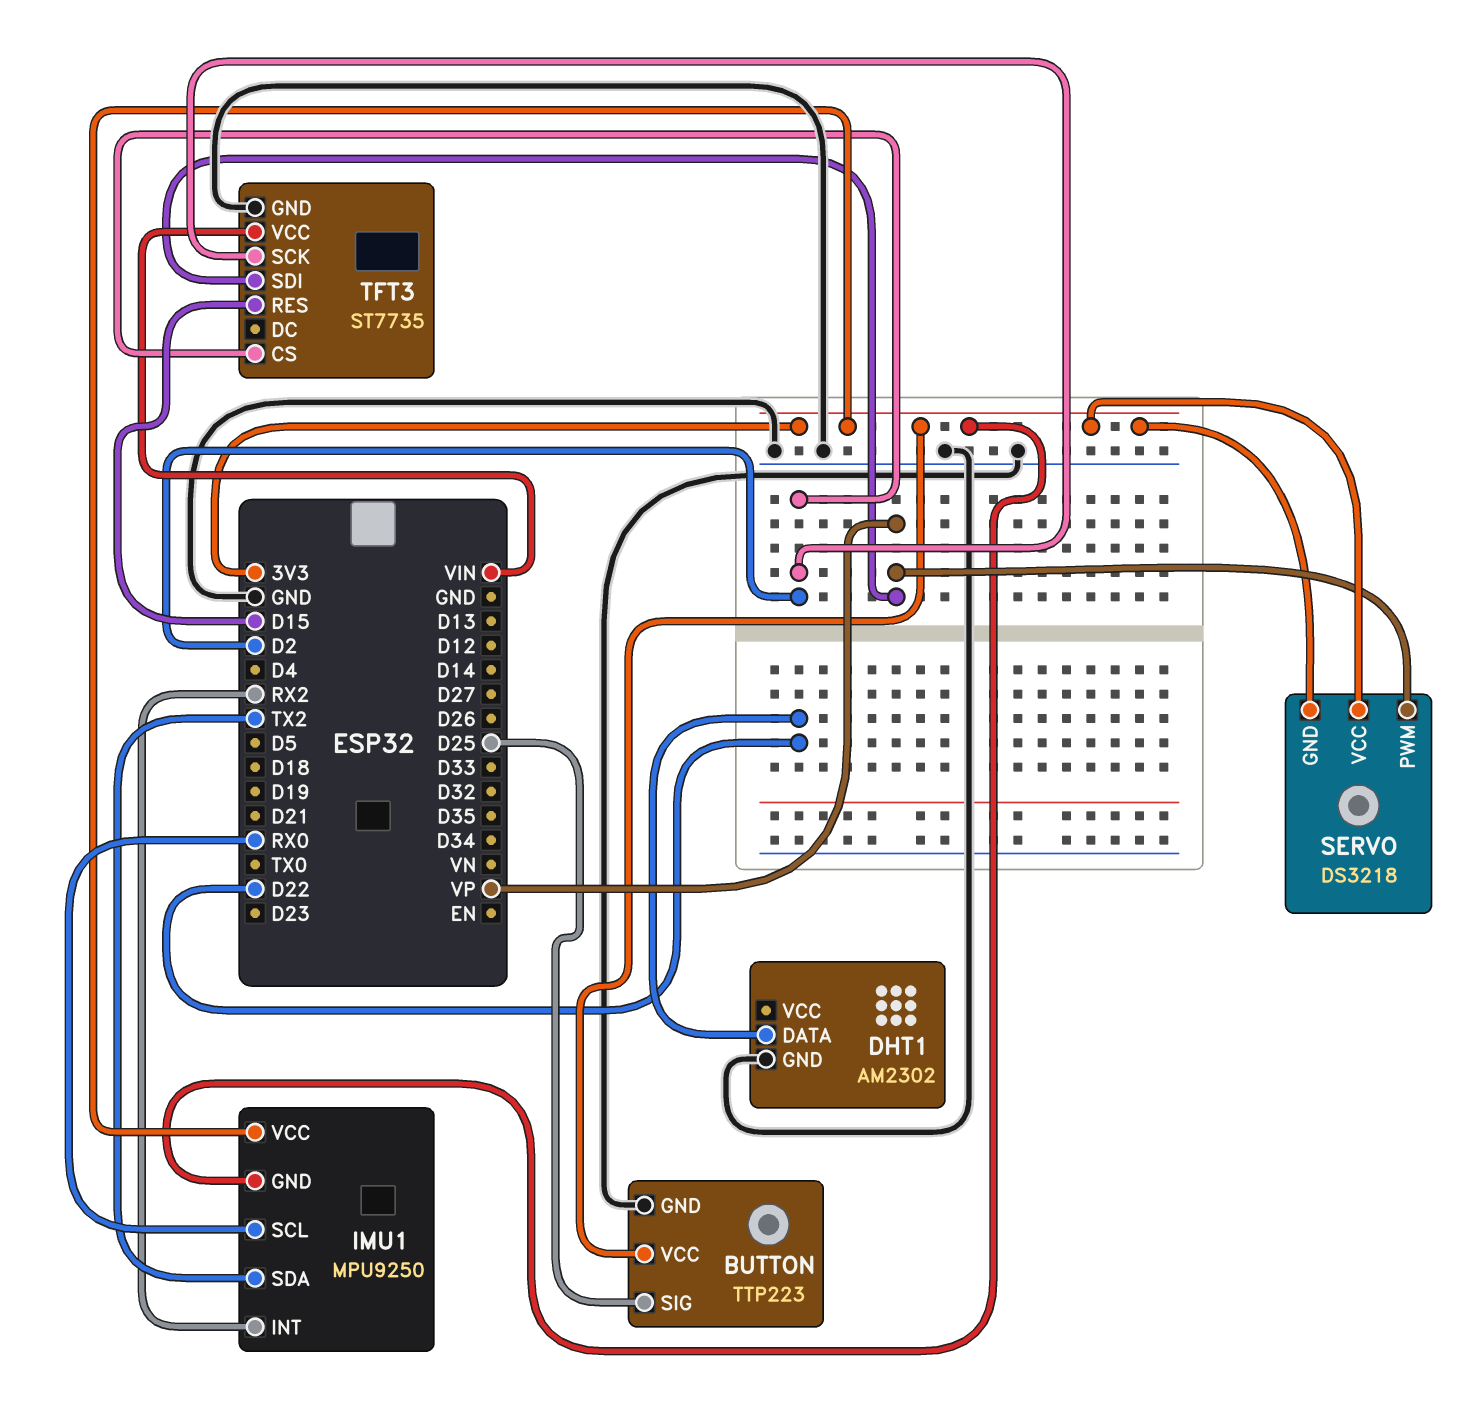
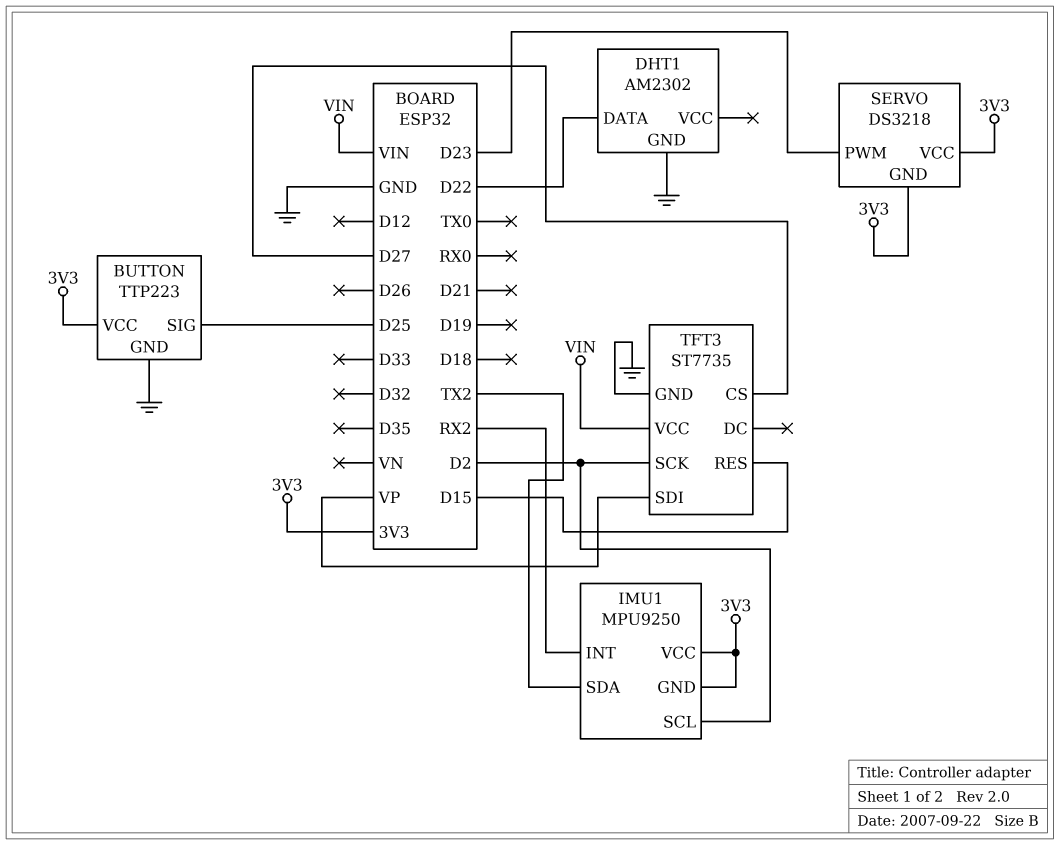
IMU1 pin SCL: RX0 -> D2
SERVO pin PWM: VP -> D23
TFT3 pin CS: D2 -> D27

